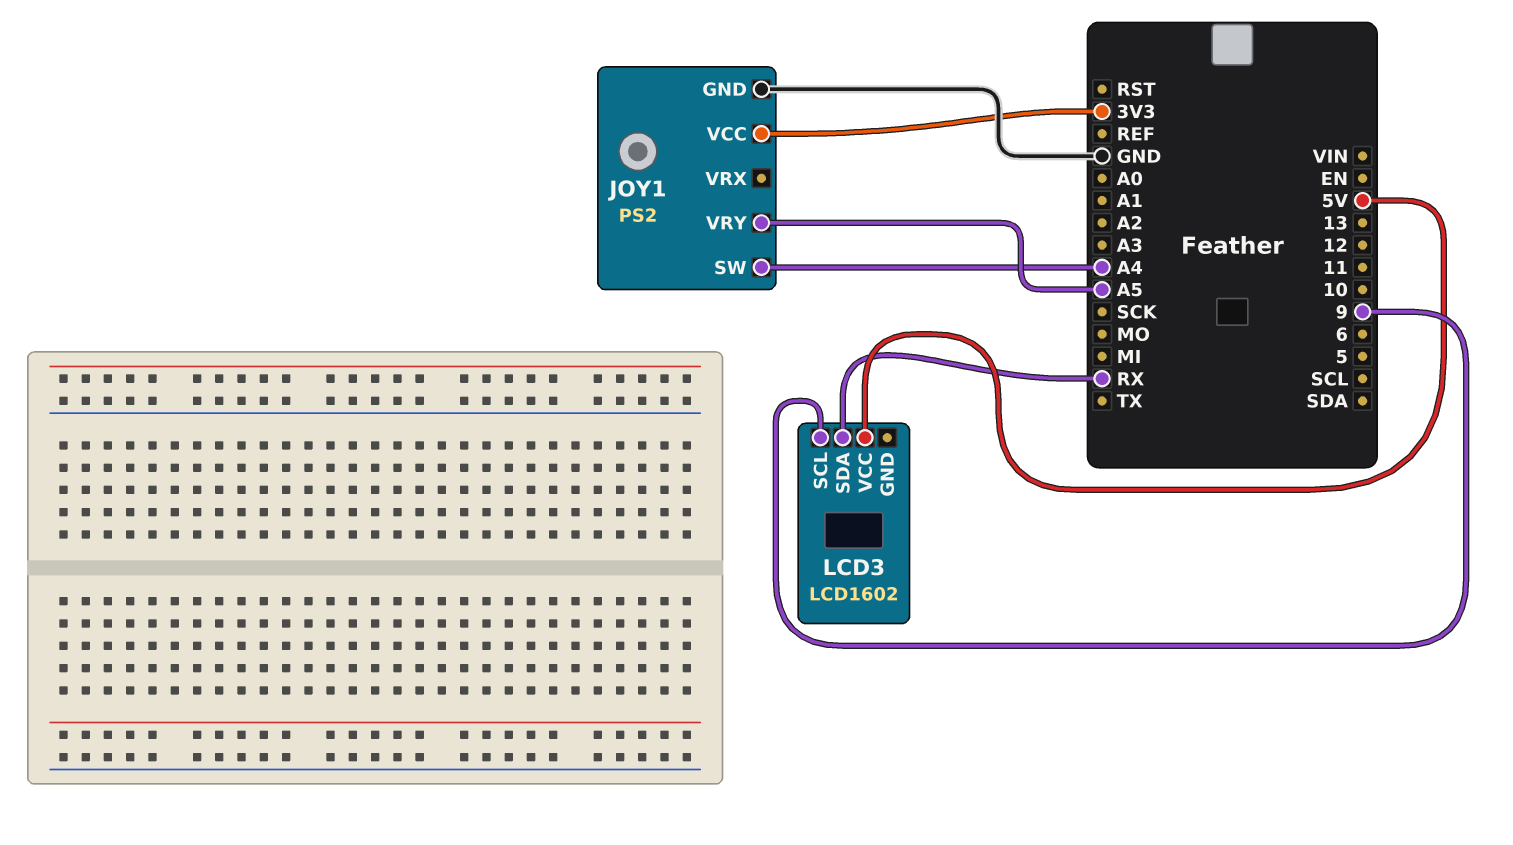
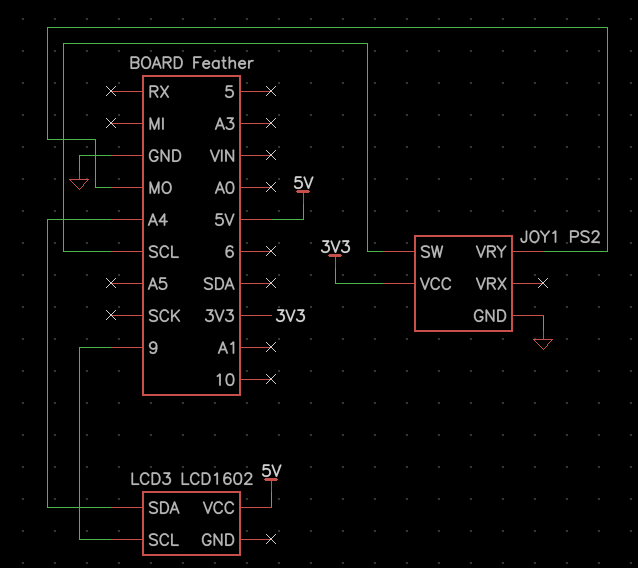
JOY1 pin SW: A4 -> SCL
JOY1 pin VRY: A5 -> MO
LCD3 pin SDA: RX -> A4

